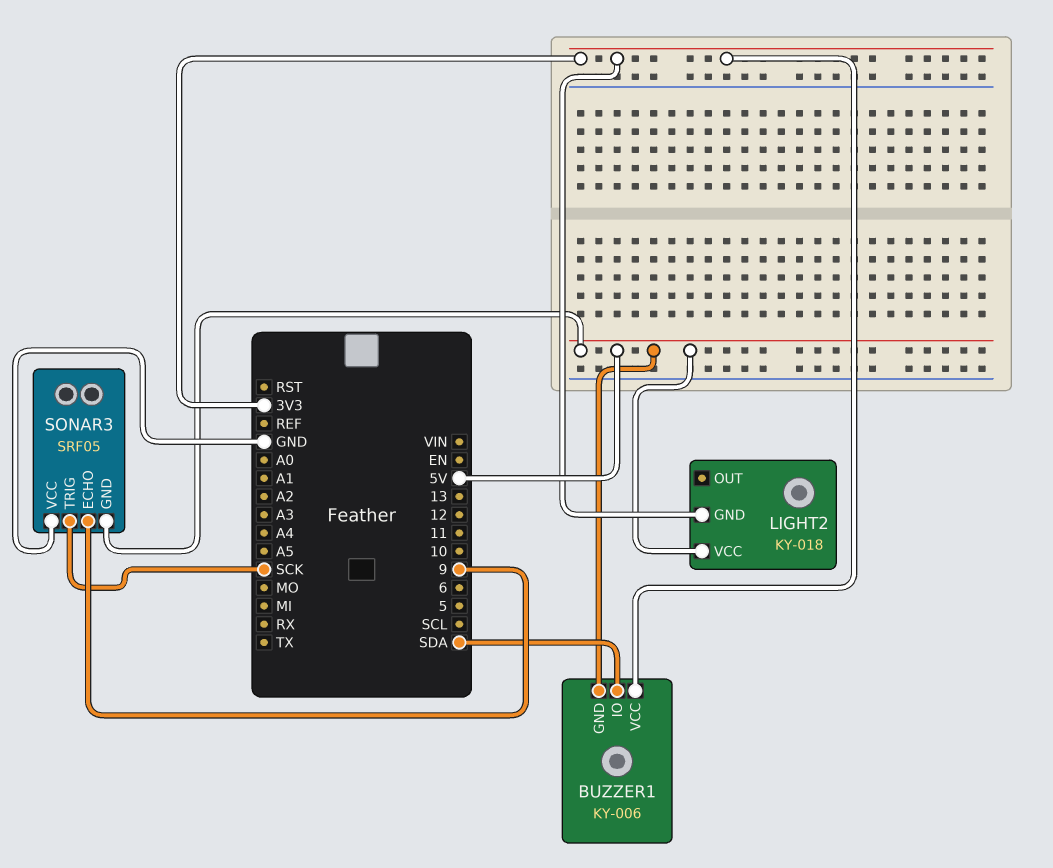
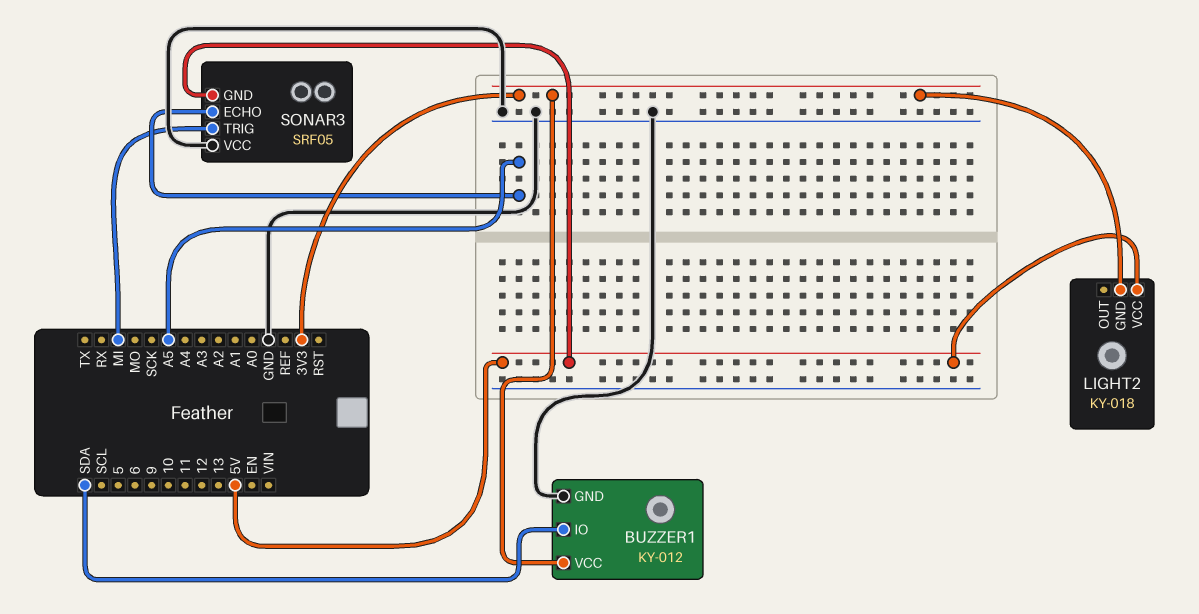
BUZZER1: KY-006 -> KY-012
BUZZER1 pin GND: 5V -> GND
SONAR3 pin ECHO: 9 -> A5
SONAR3 pin TRIG: SCK -> MI

